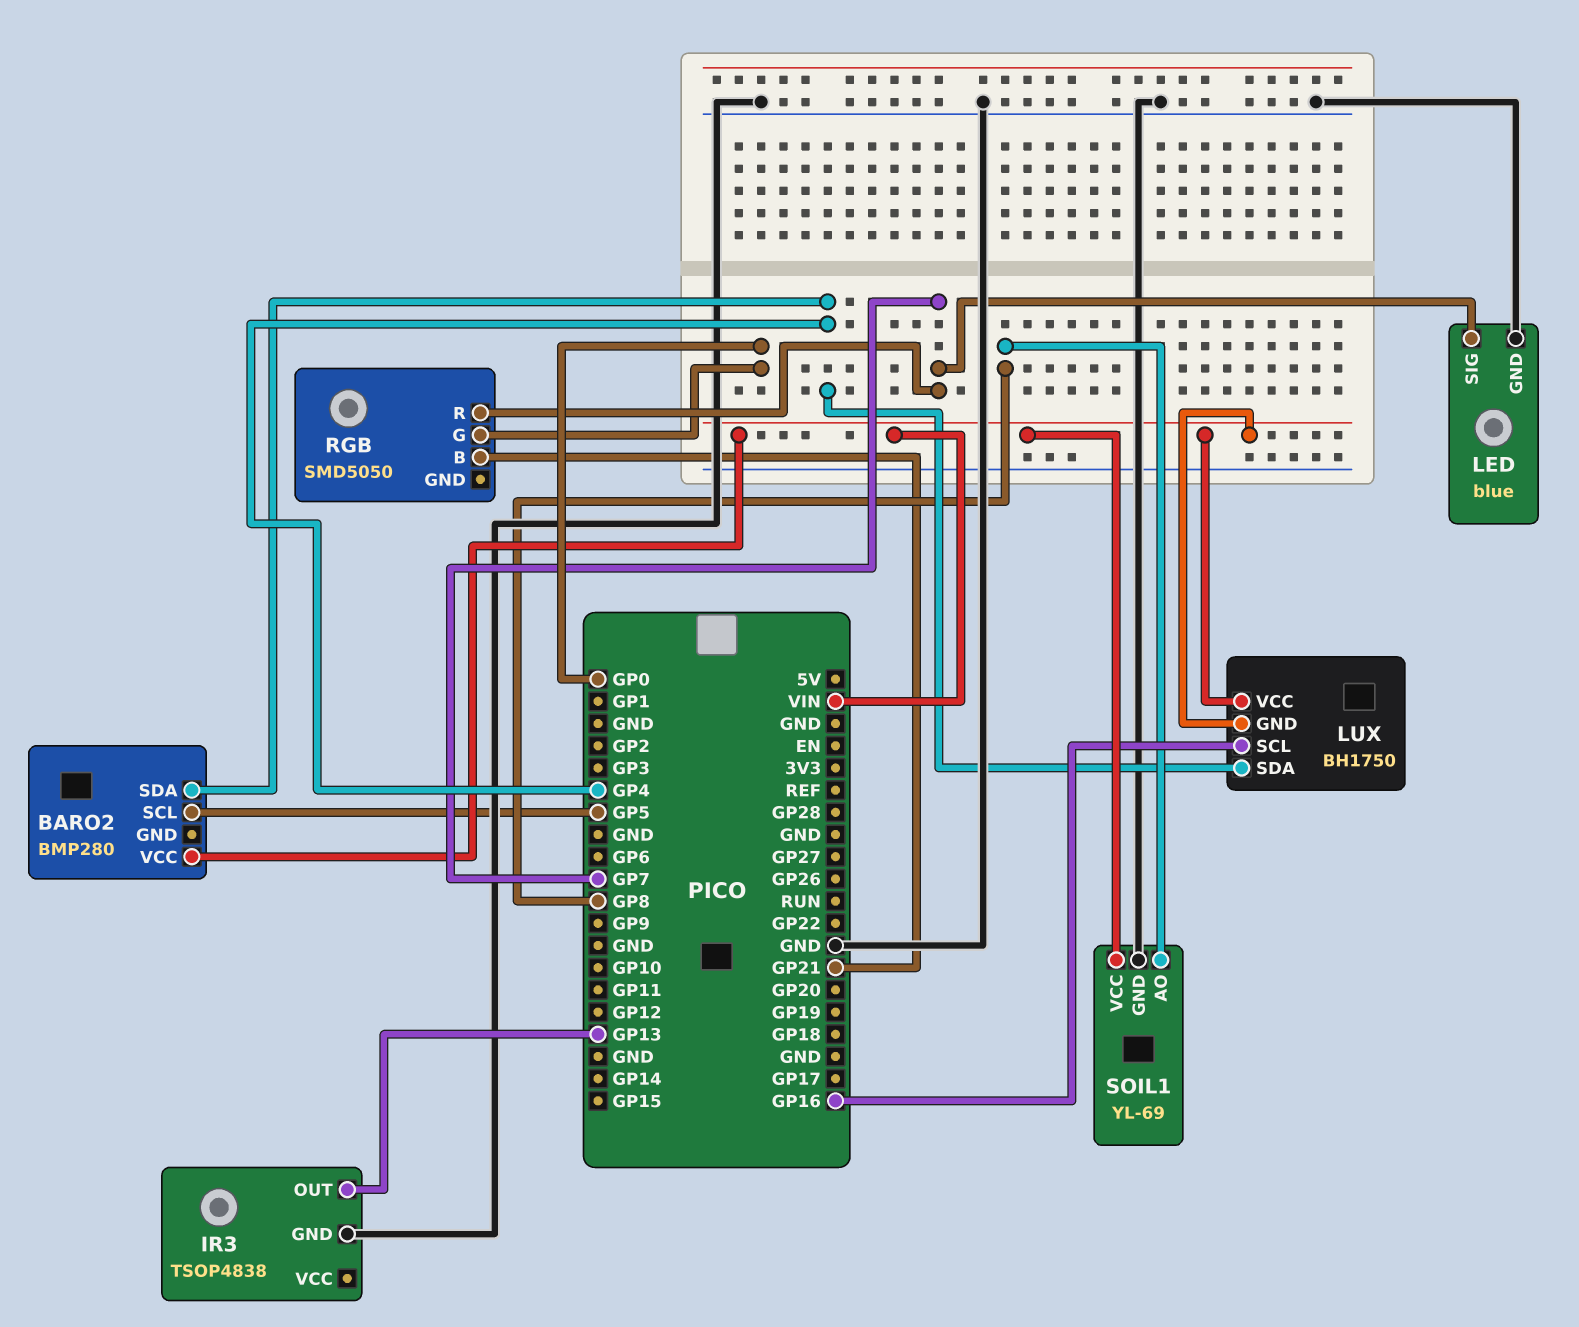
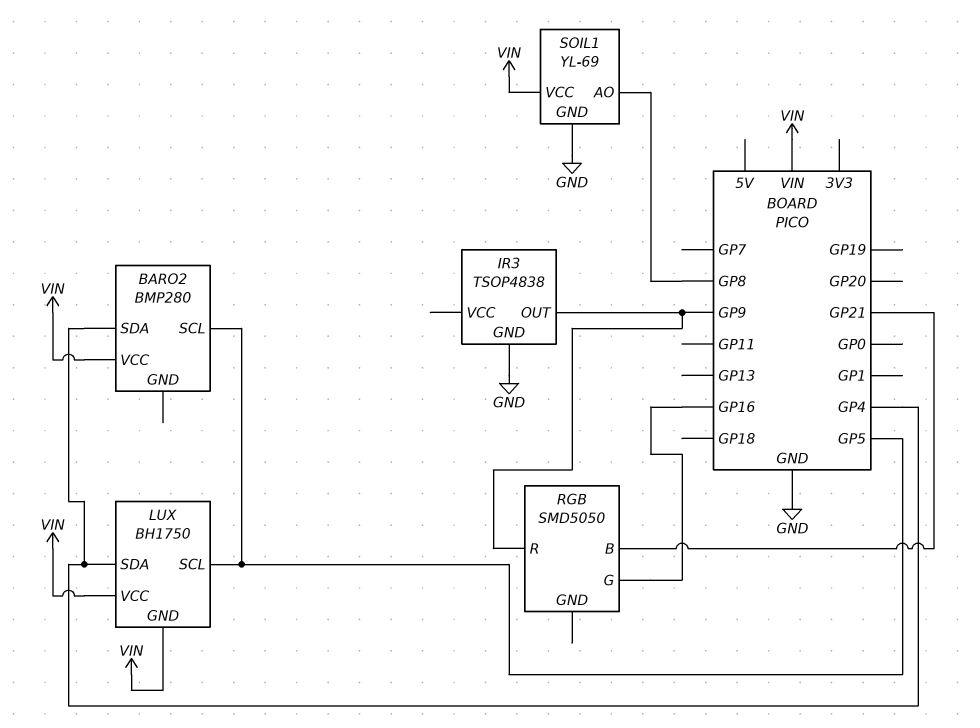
IR3 pin OUT: GP13 -> GP9
LED: blue -> none
LED pin GND: GND -> none
LED pin SIG: GP7 -> none
LUX pin SCL: GP16 -> GP5
RGB pin G: GP0 -> GP16
RGB pin R: GP7 -> GP9

